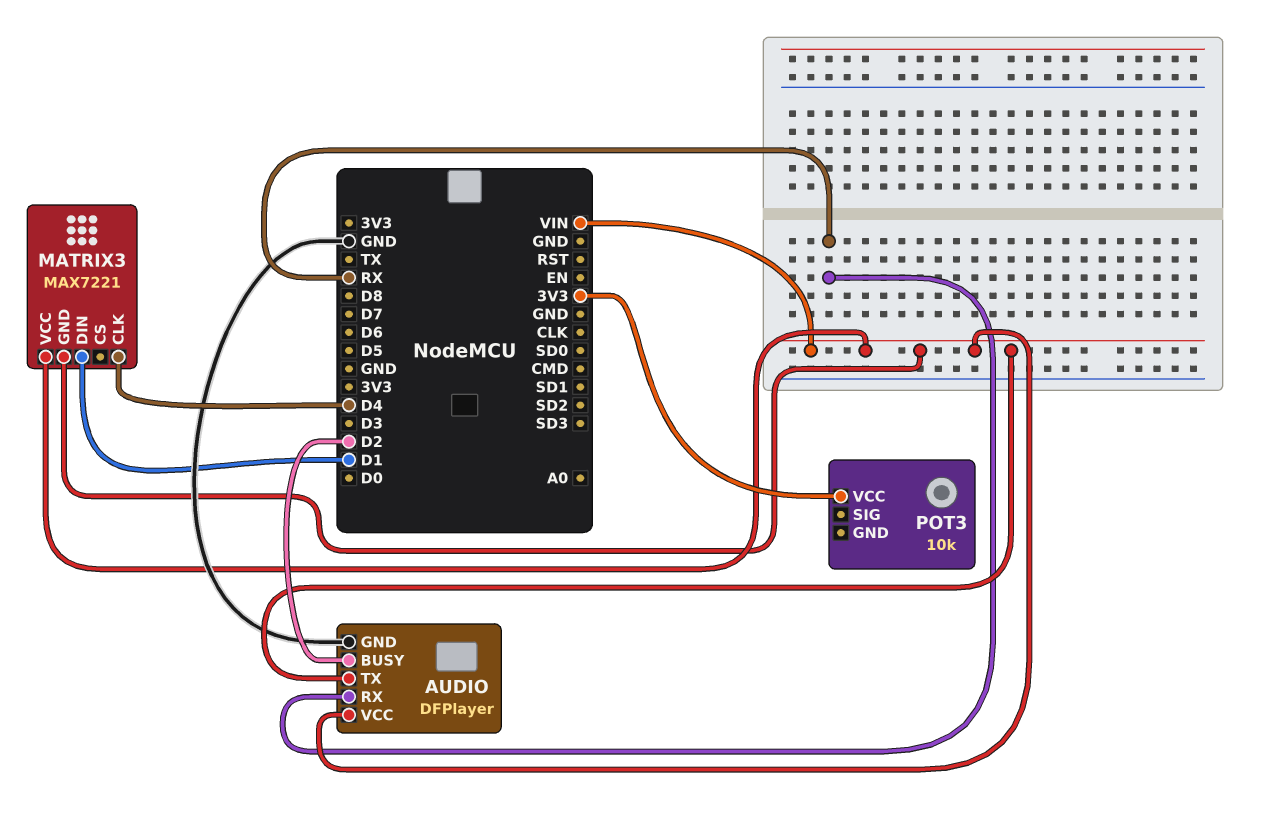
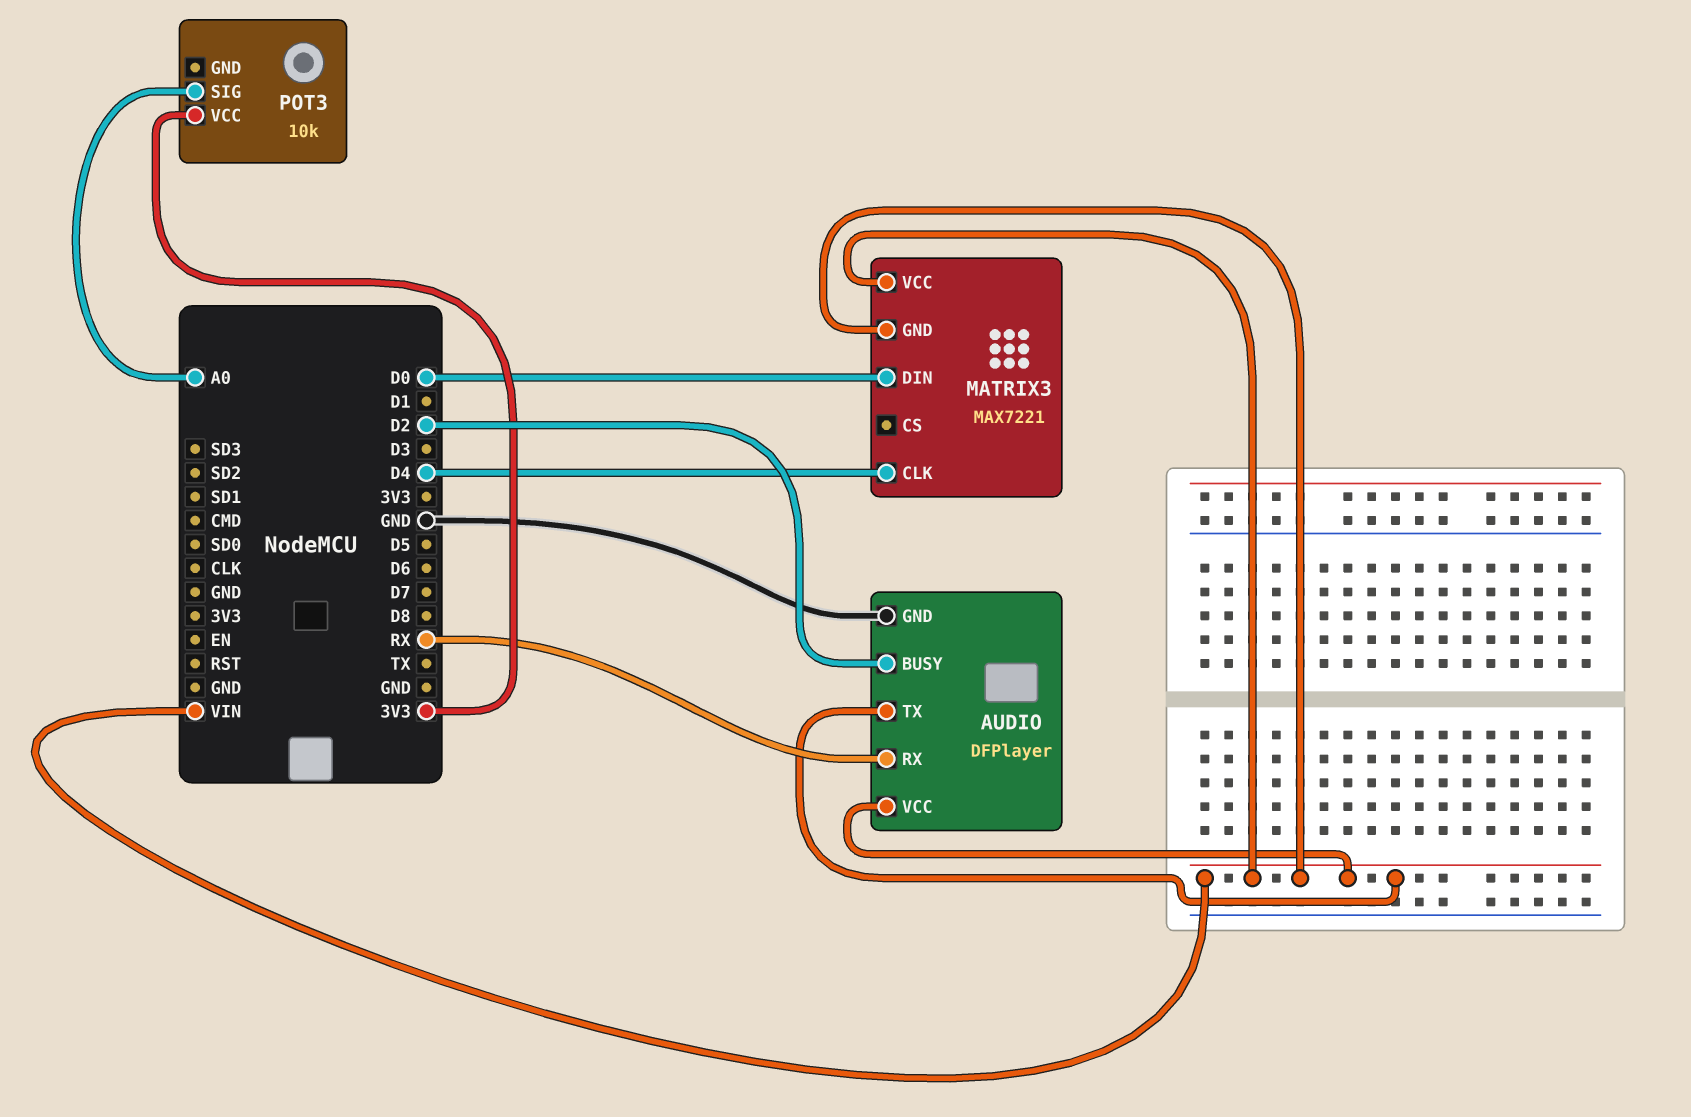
MATRIX3 pin DIN: D1 -> D0
POT3 pin SIG: none -> A0

